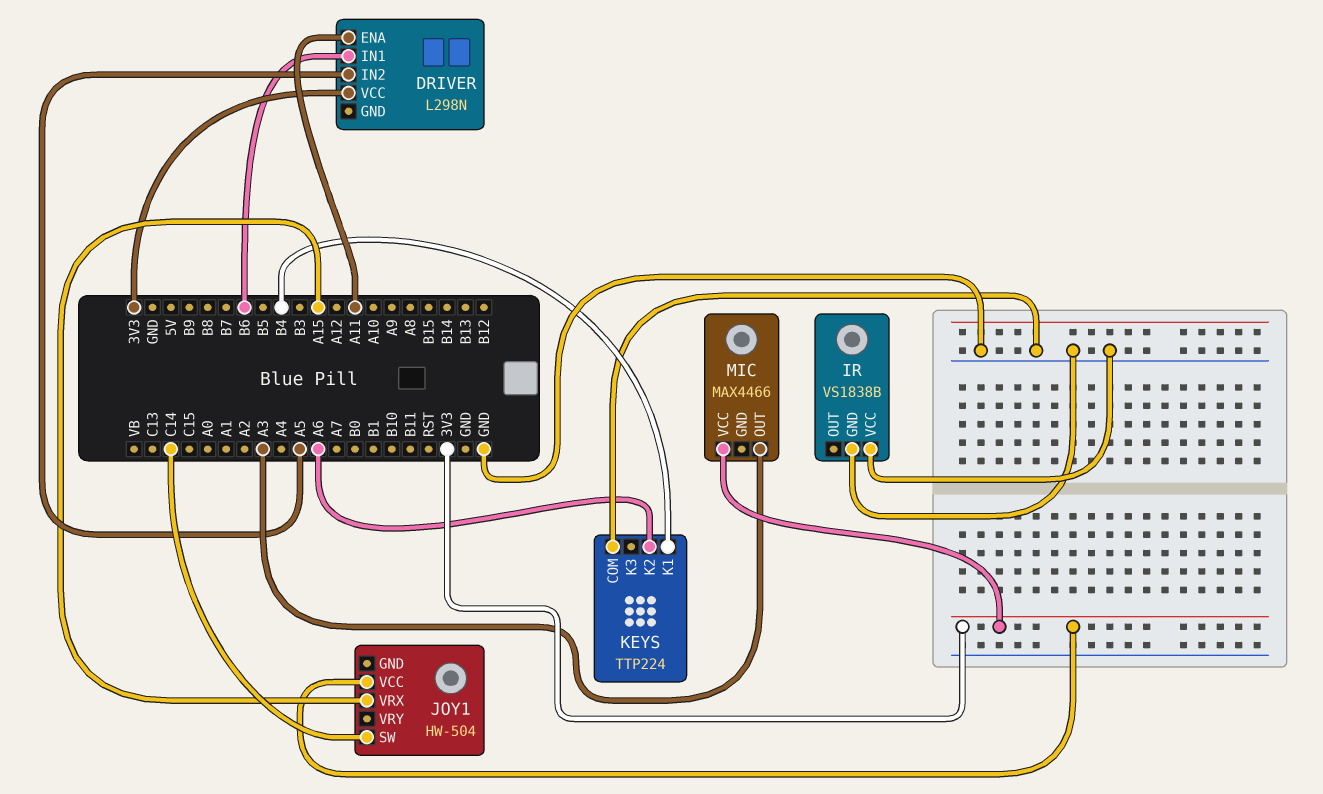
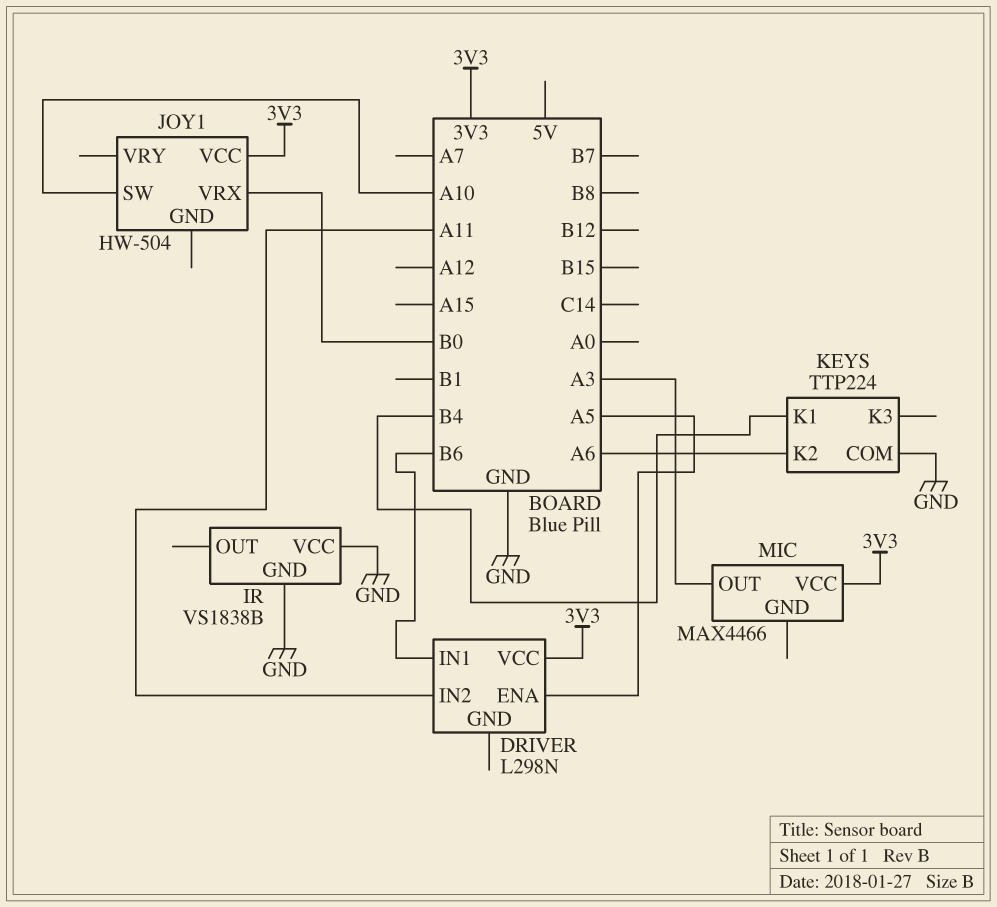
DRIVER pin ENA: A11 -> A5
DRIVER pin IN2: A5 -> A11
JOY1 pin SW: C14 -> A10
JOY1 pin VRX: A15 -> B0

